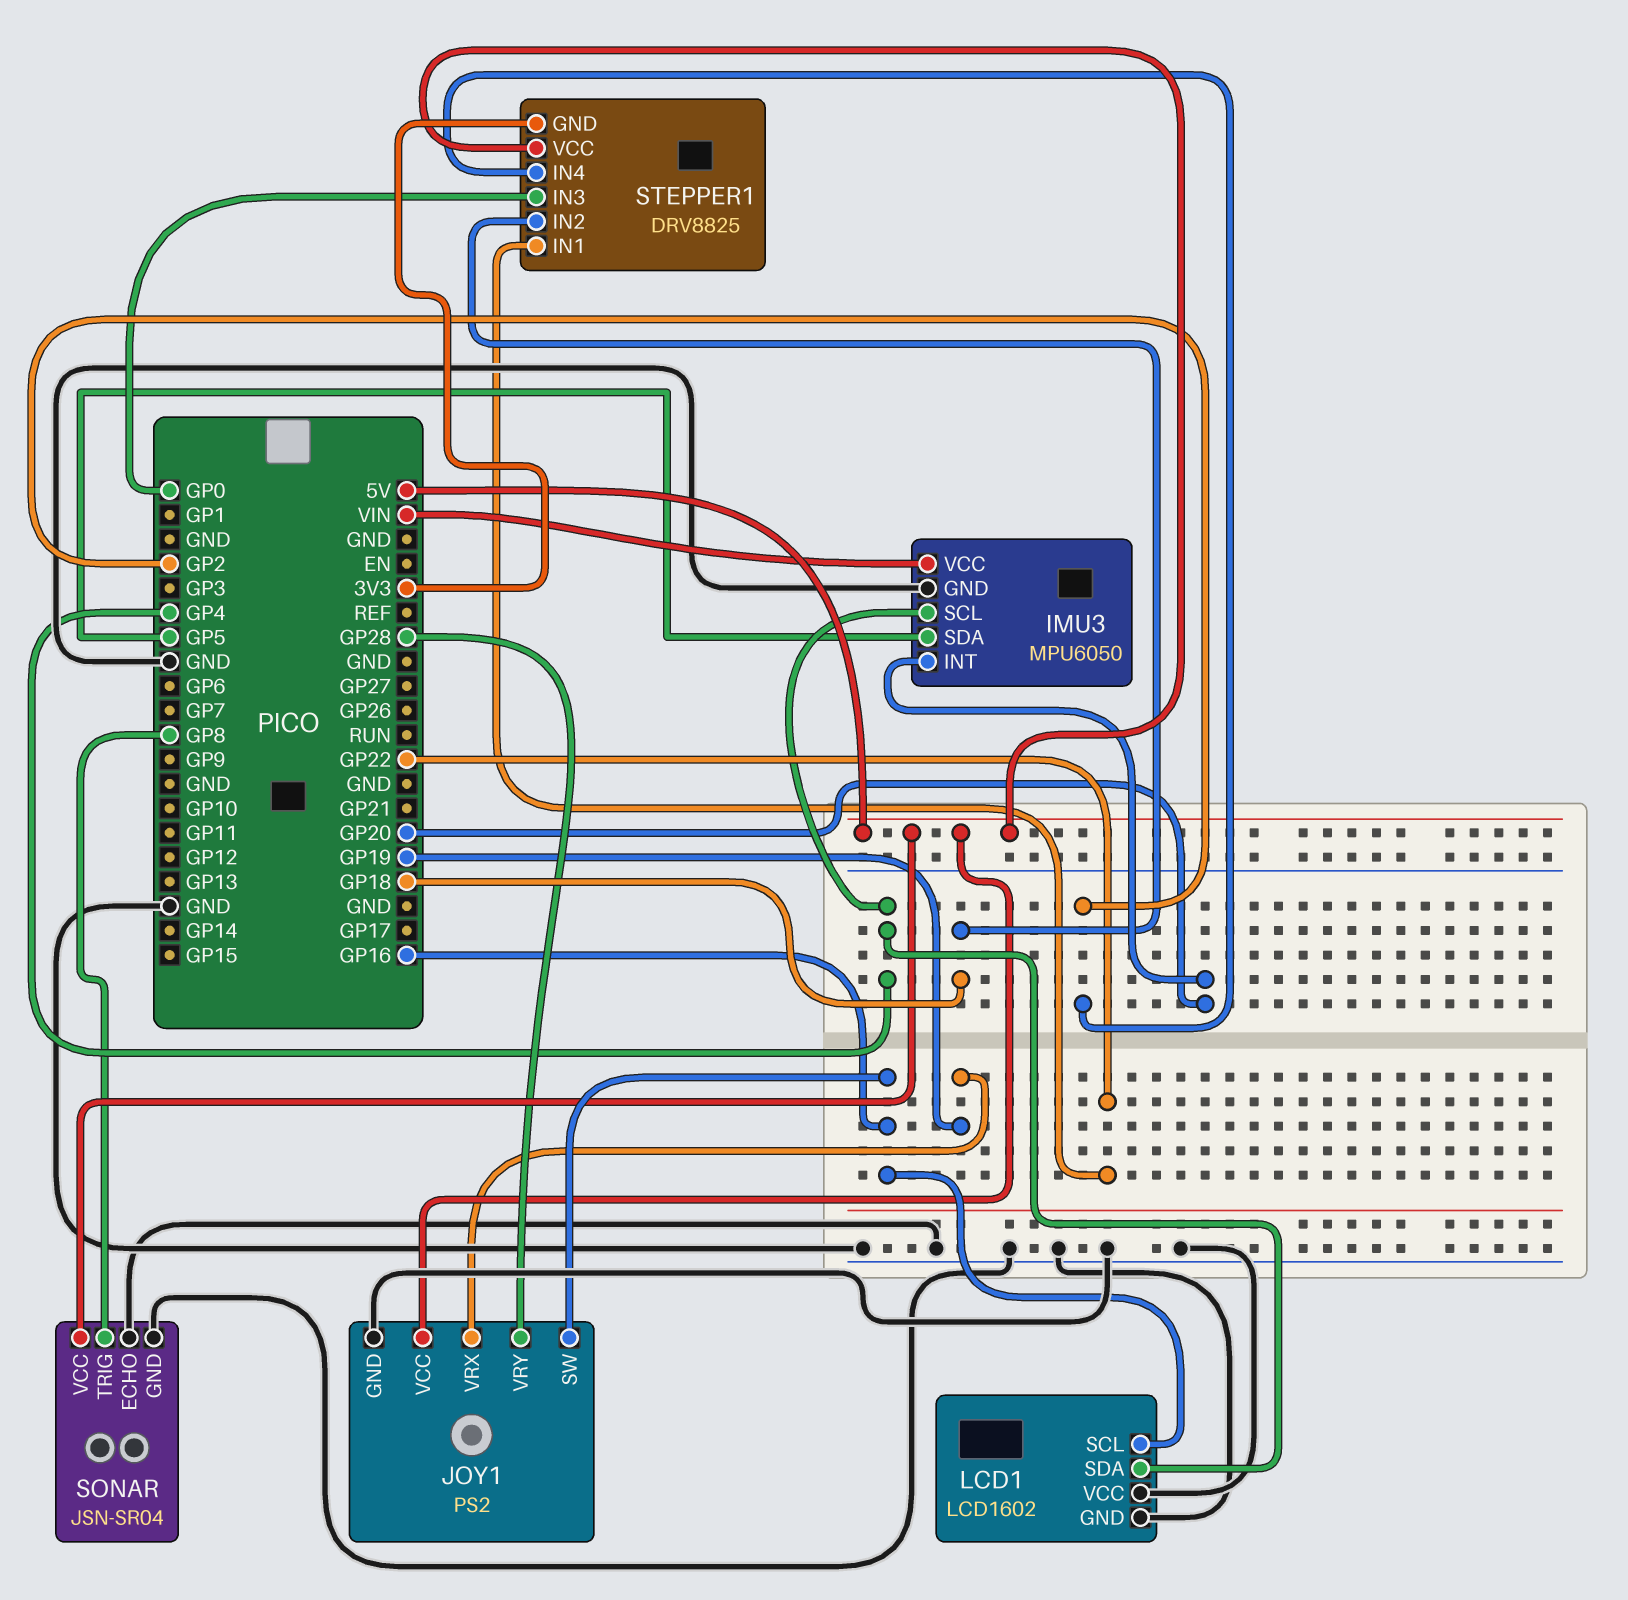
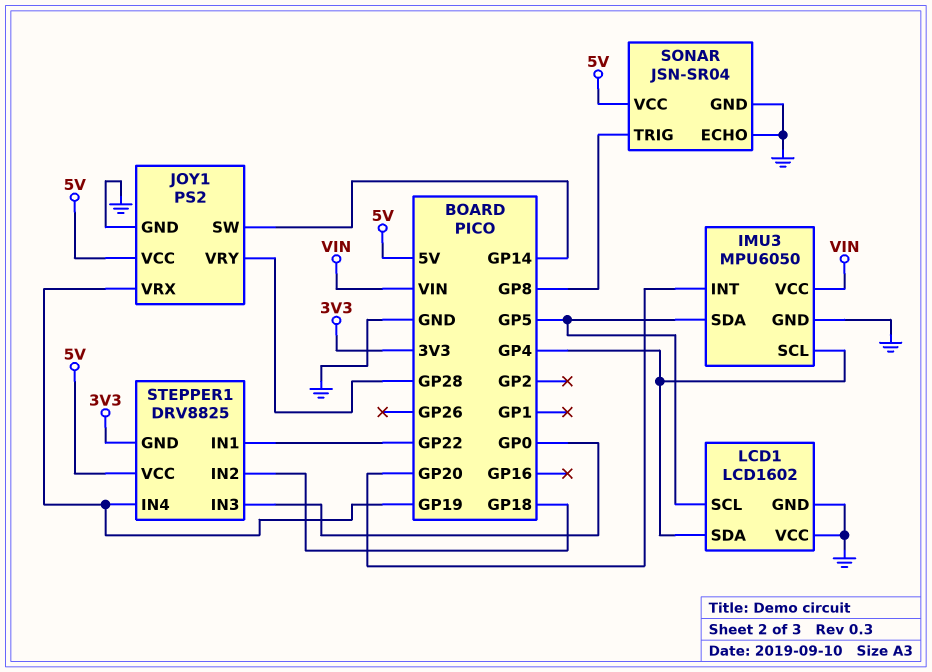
JOY1 pin SW: GP16 -> GP14
LCD1 pin SCL: GP16 -> GP5
STEPPER1 pin IN4: GP2 -> GP19

